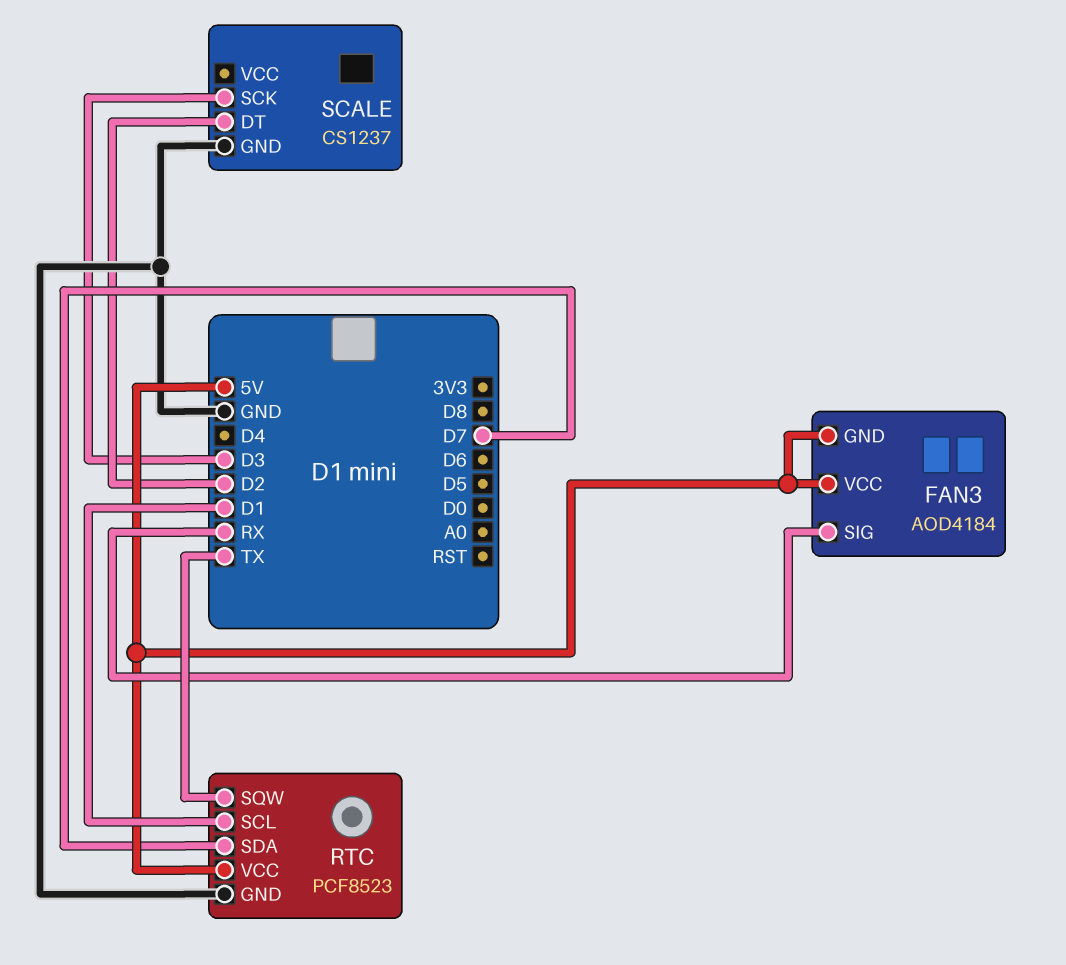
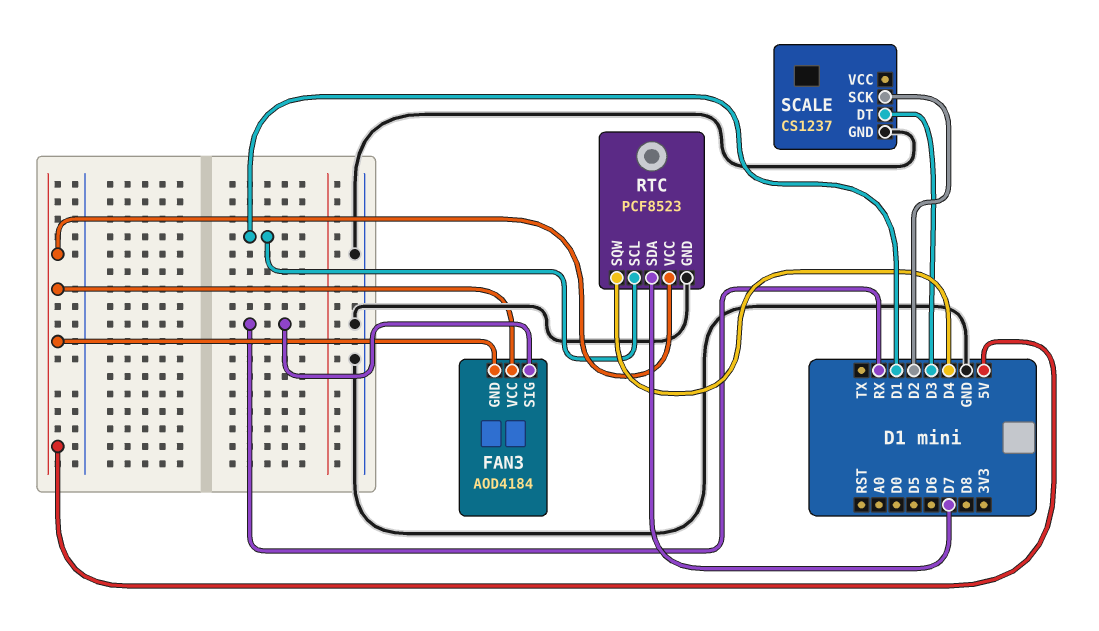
RTC pin SQW: TX -> D4
SCALE pin DT: D2 -> D3
SCALE pin SCK: D3 -> D2

